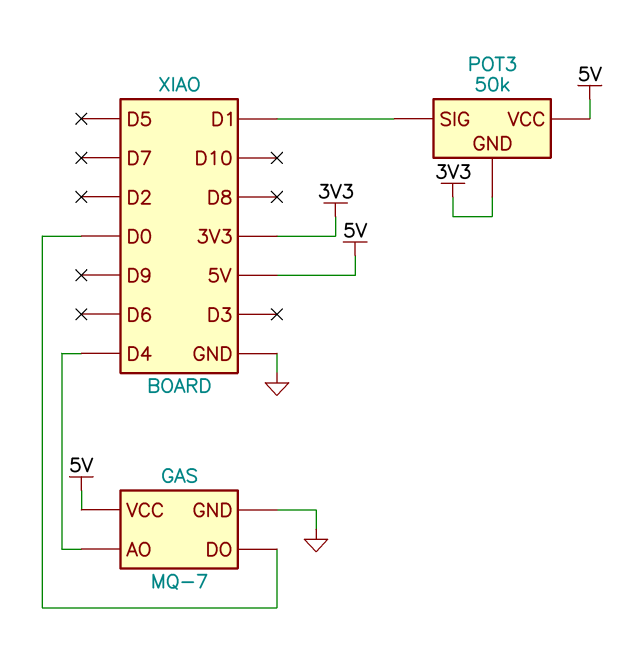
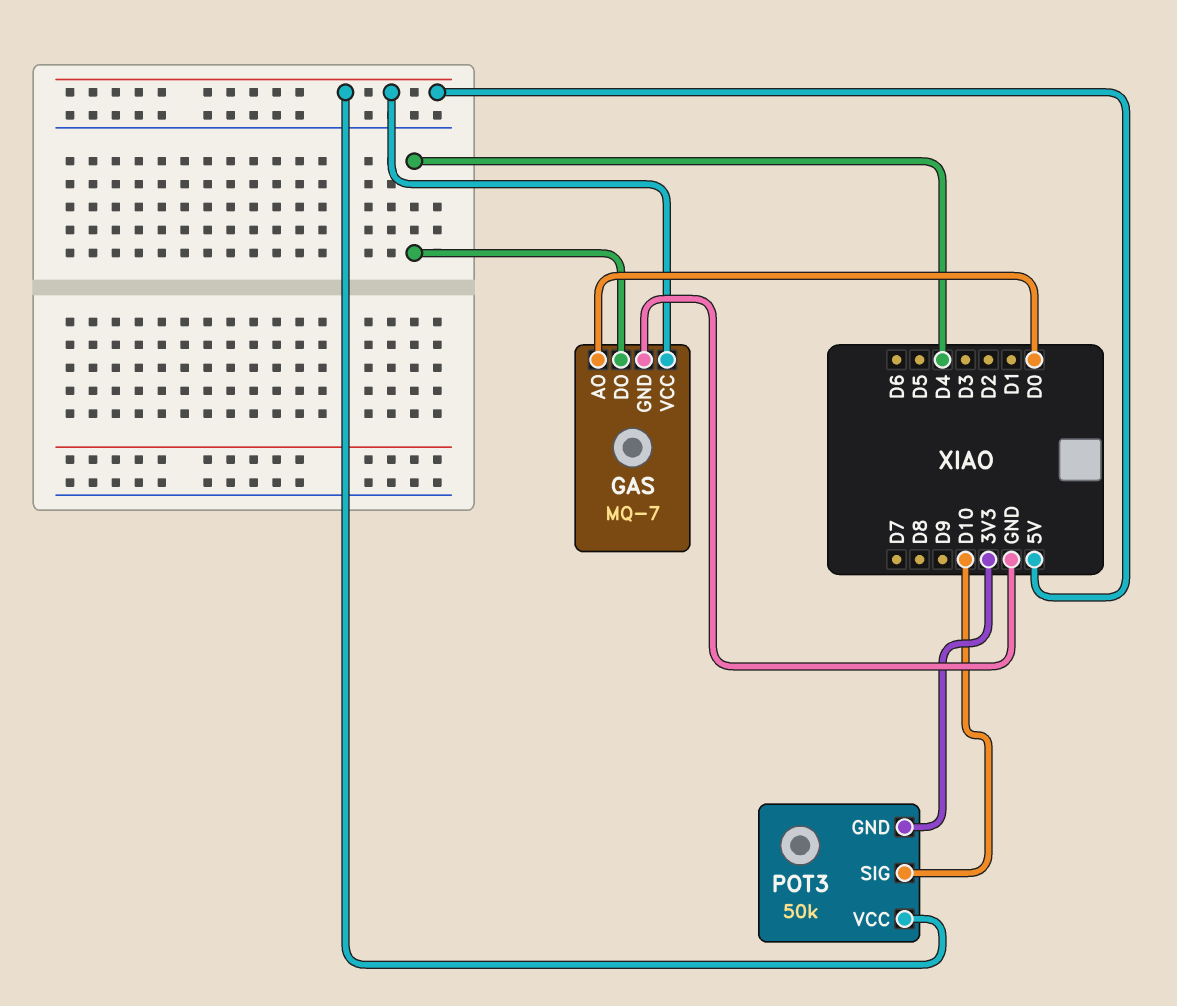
GAS pin AO: D4 -> D0
GAS pin DO: D0 -> D4
POT3 pin SIG: D1 -> D10

